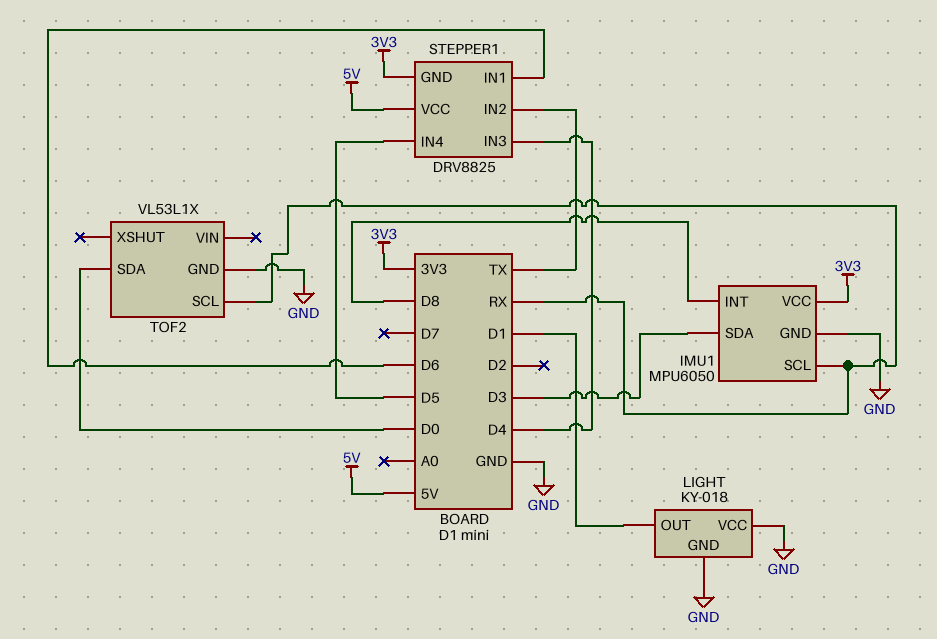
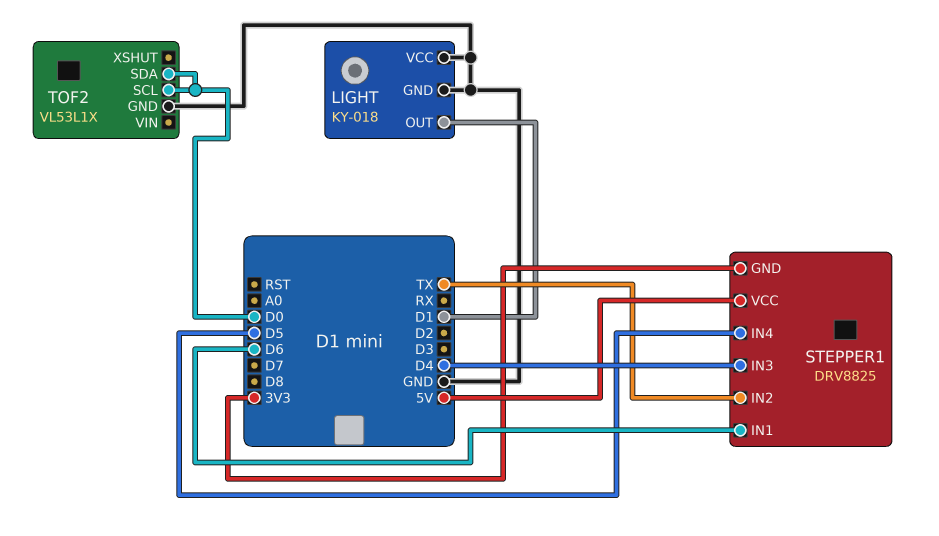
IMU1: MPU6050 -> none
IMU1 pin GND: GND -> none
IMU1 pin INT: D8 -> none
IMU1 pin SCL: RX -> none
IMU1 pin SDA: D3 -> none
IMU1 pin VCC: 3V3 -> none
TOF2 pin SCL: RX -> D0

